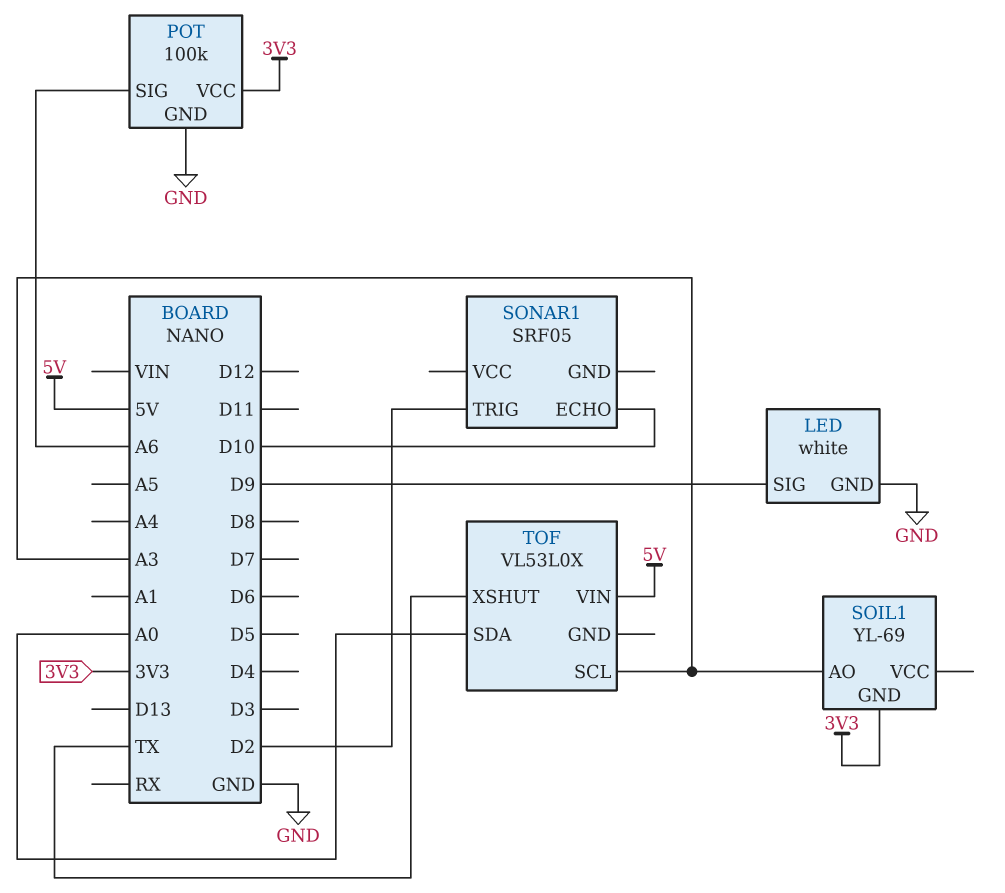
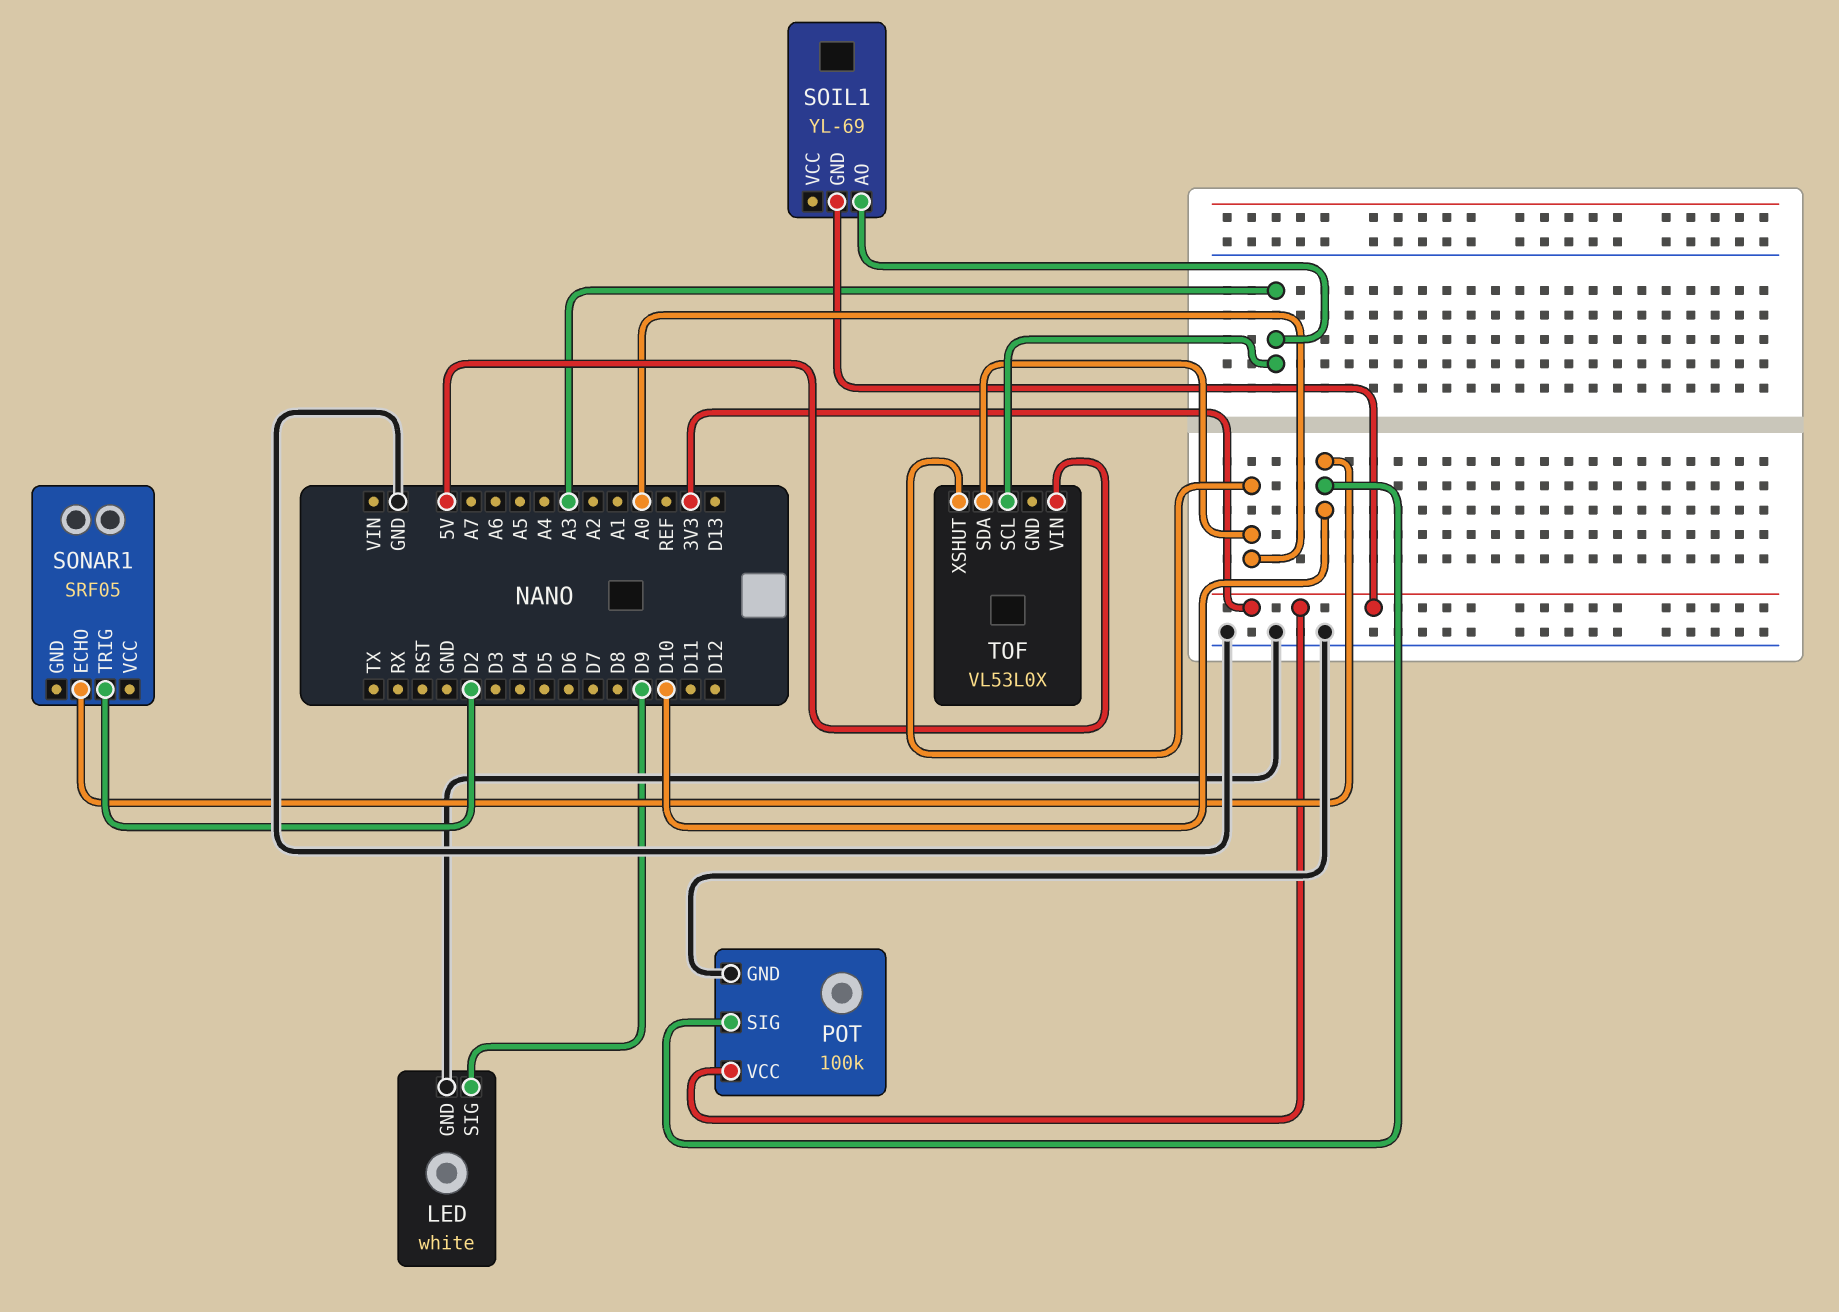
POT pin SIG: A6 -> D10
TOF pin XSHUT: TX -> A0

